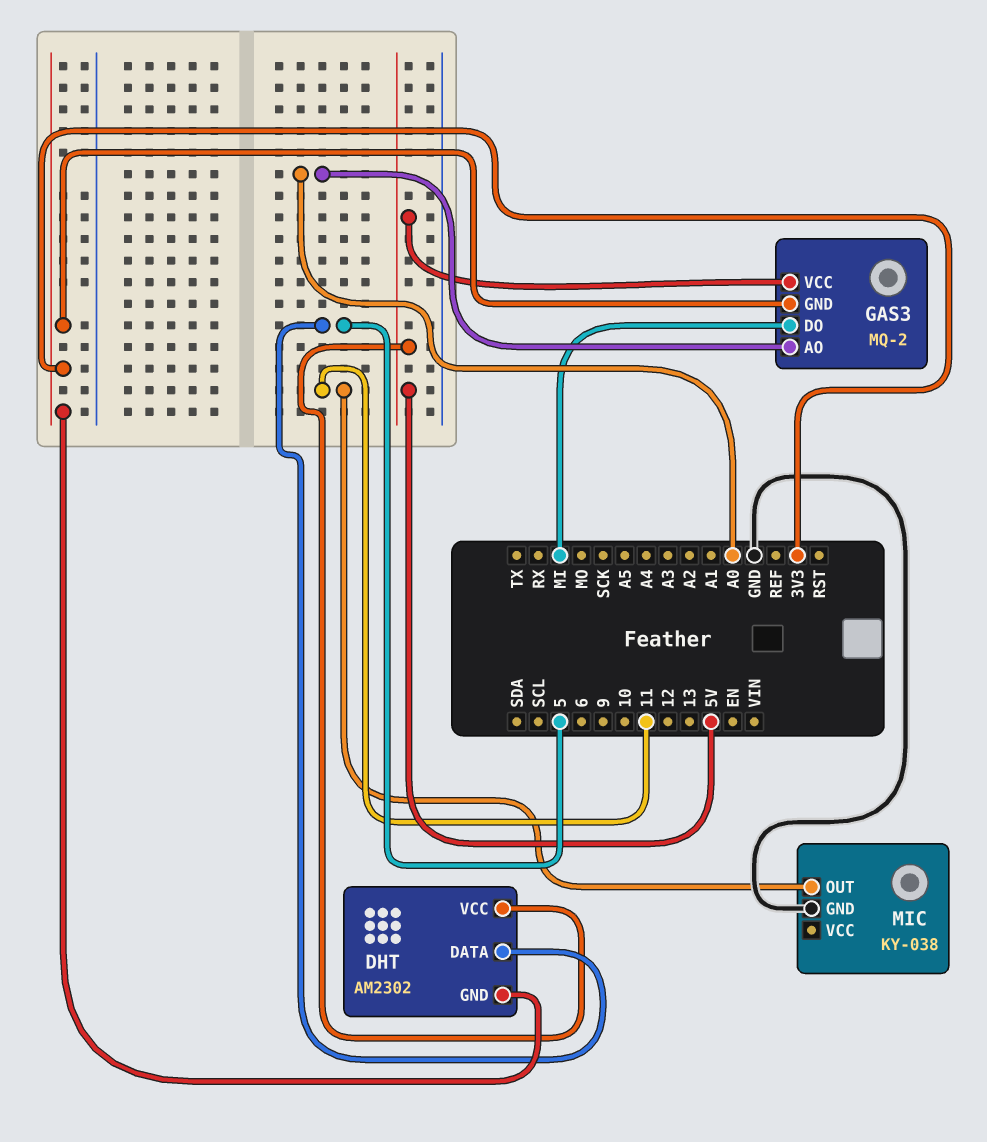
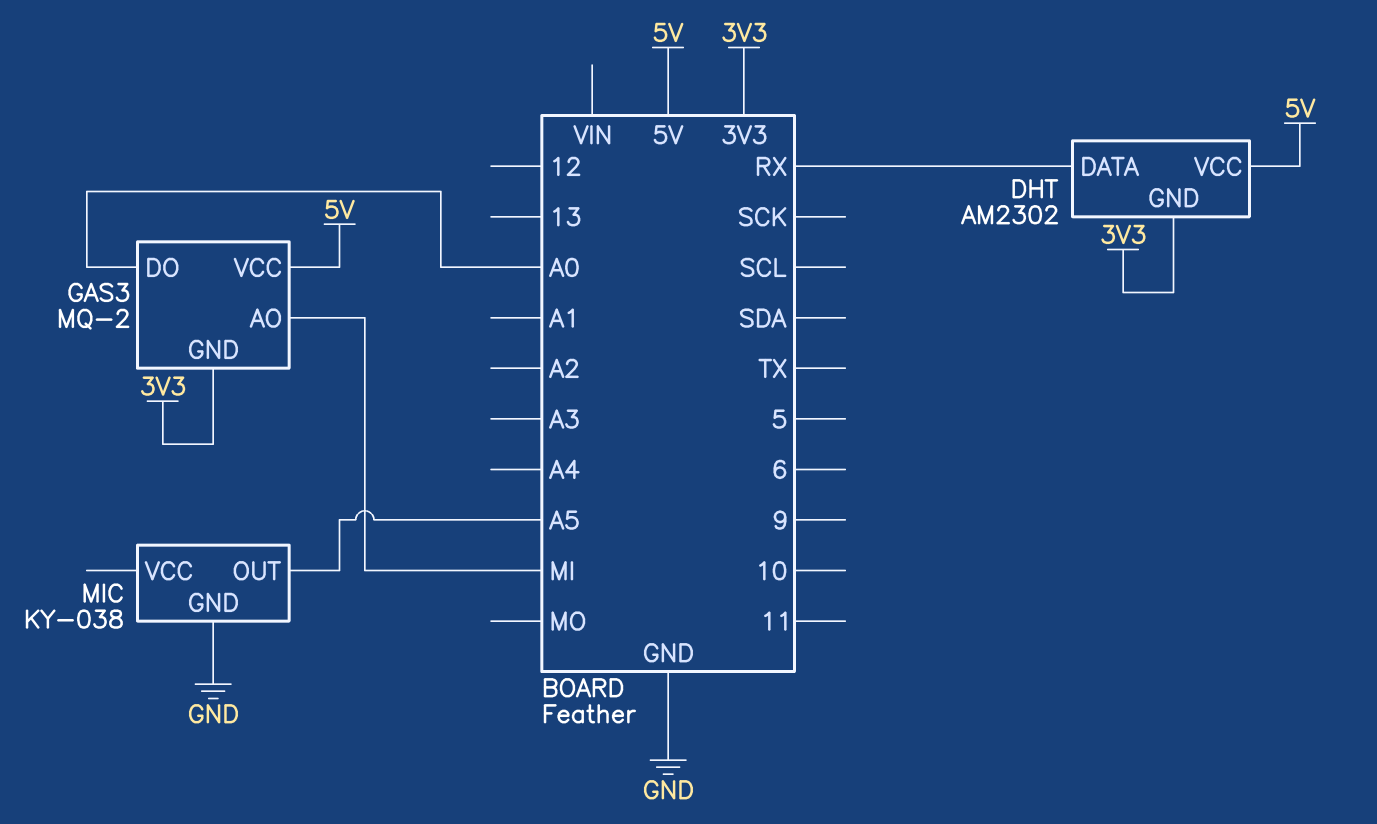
DHT pin DATA: 5 -> RX
GAS3 pin AO: A0 -> MI
GAS3 pin DO: MI -> A0
MIC pin OUT: 11 -> A5

